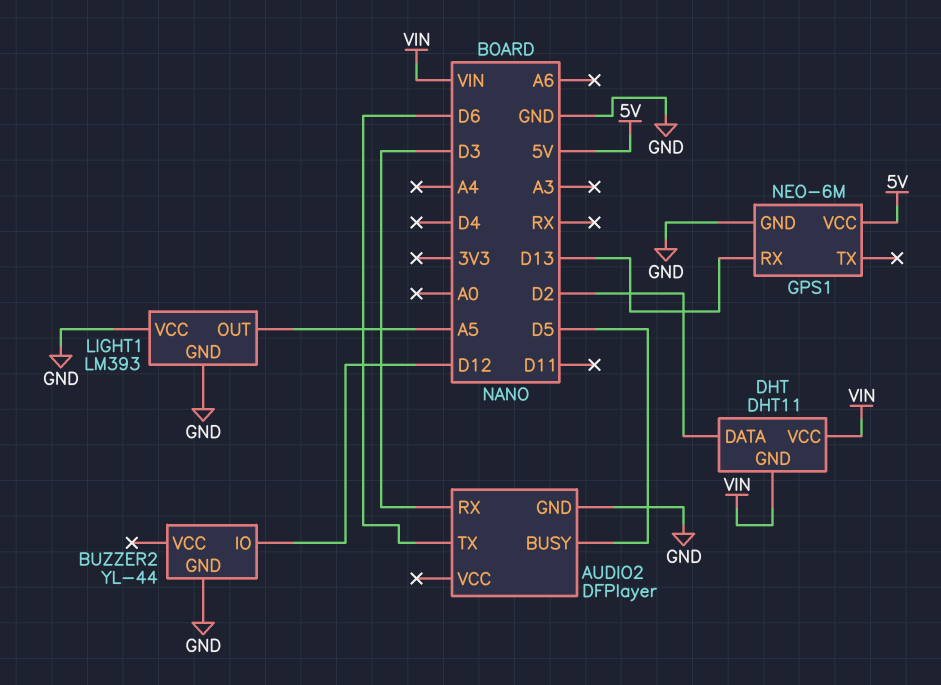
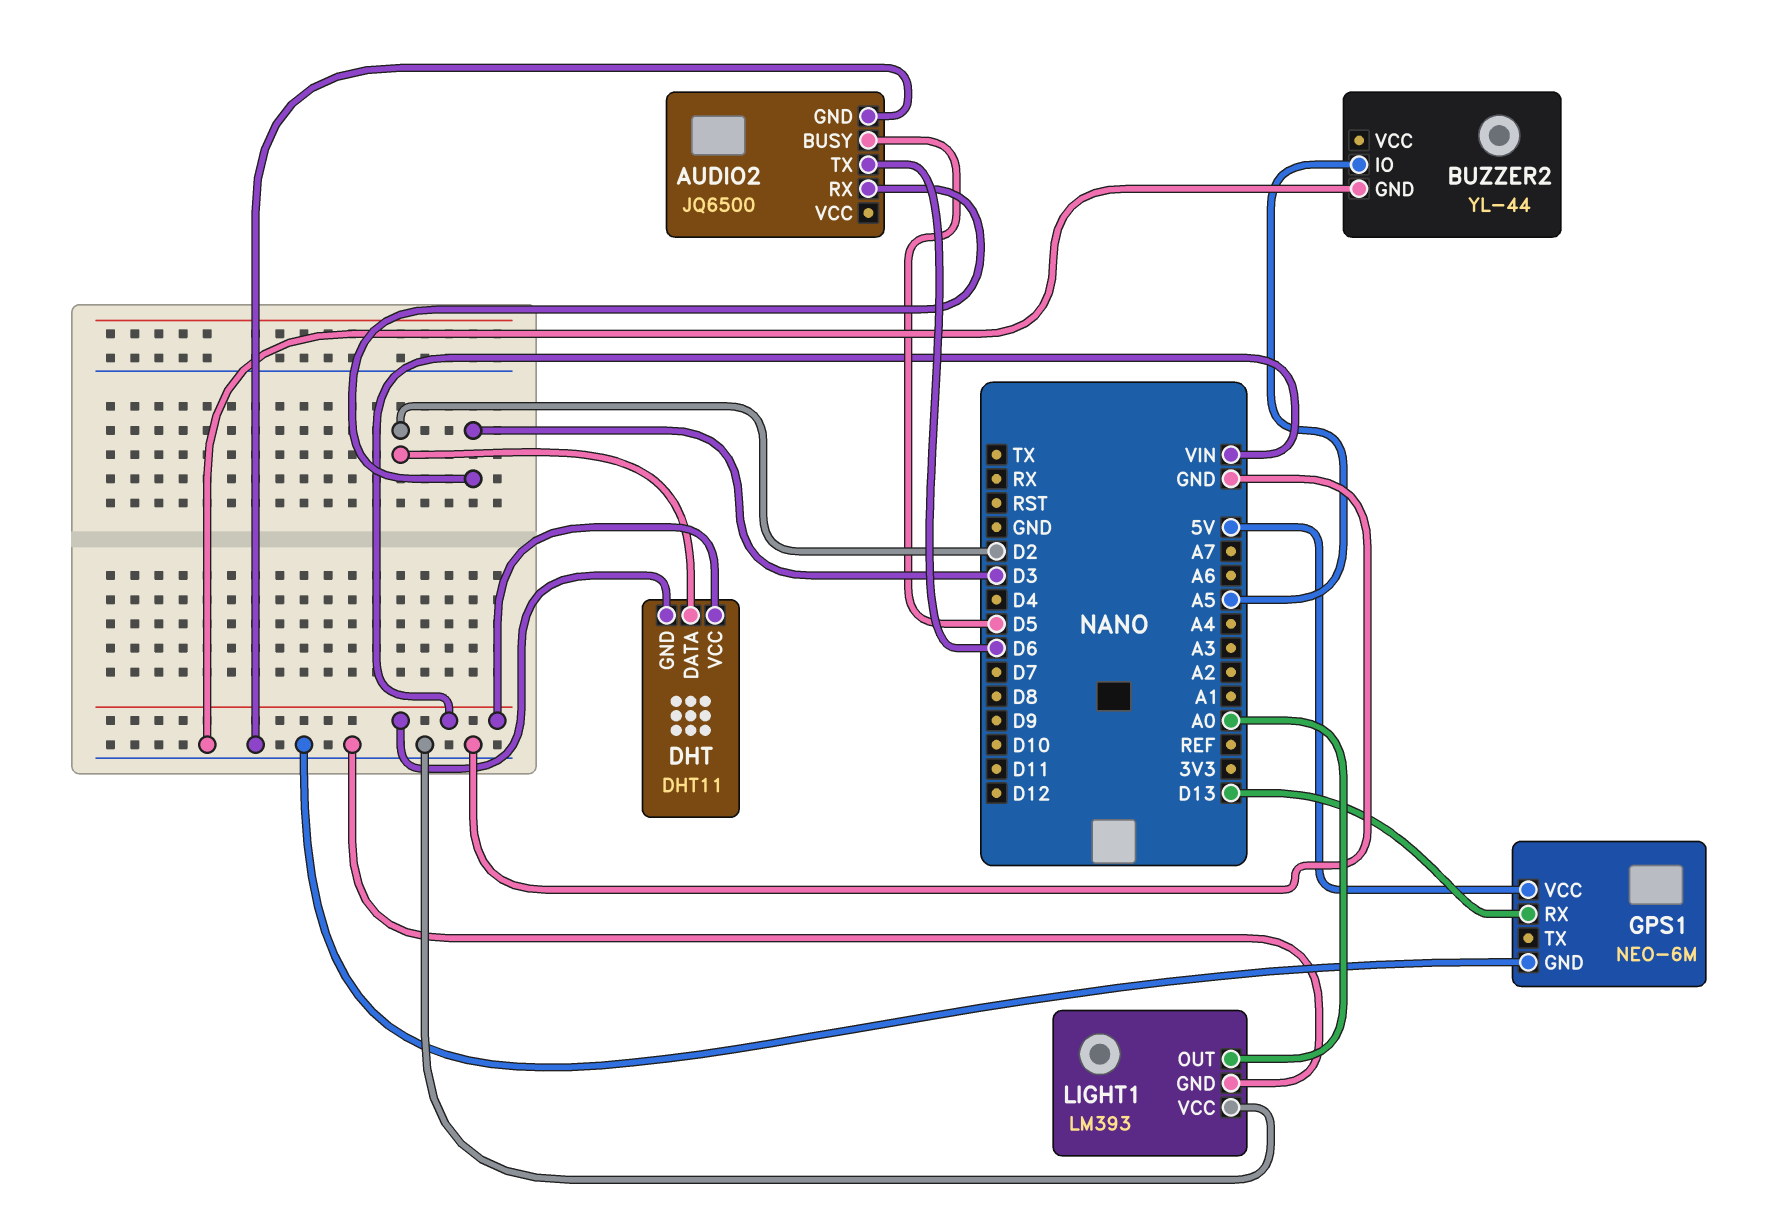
AUDIO2: DFPlayer -> JQ6500
BUZZER2 pin IO: D12 -> A5
LIGHT1 pin OUT: A5 -> A0

